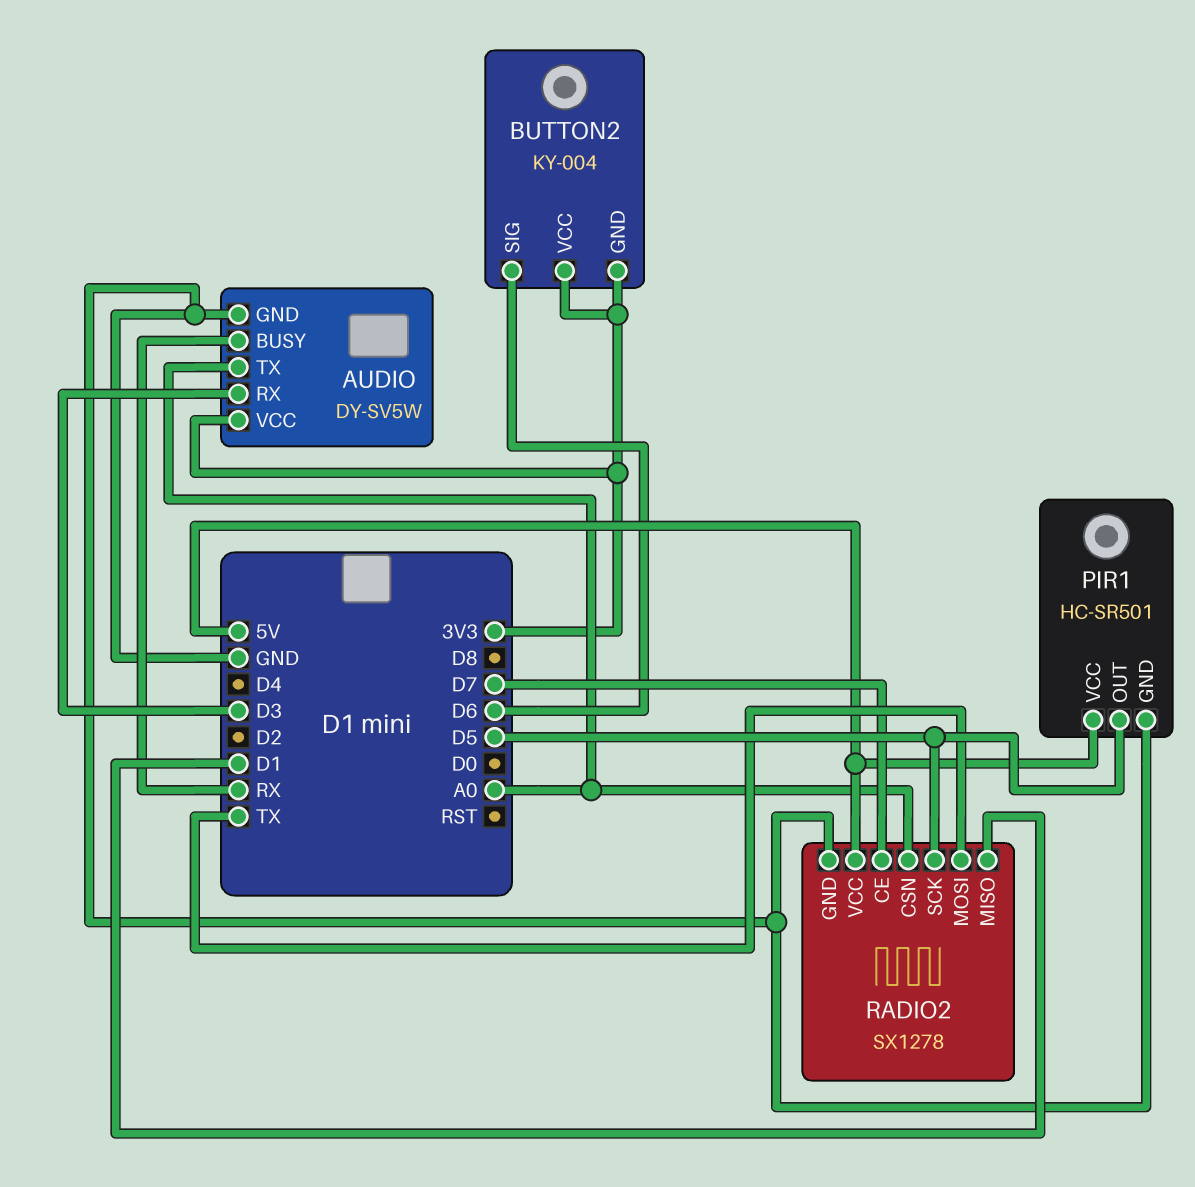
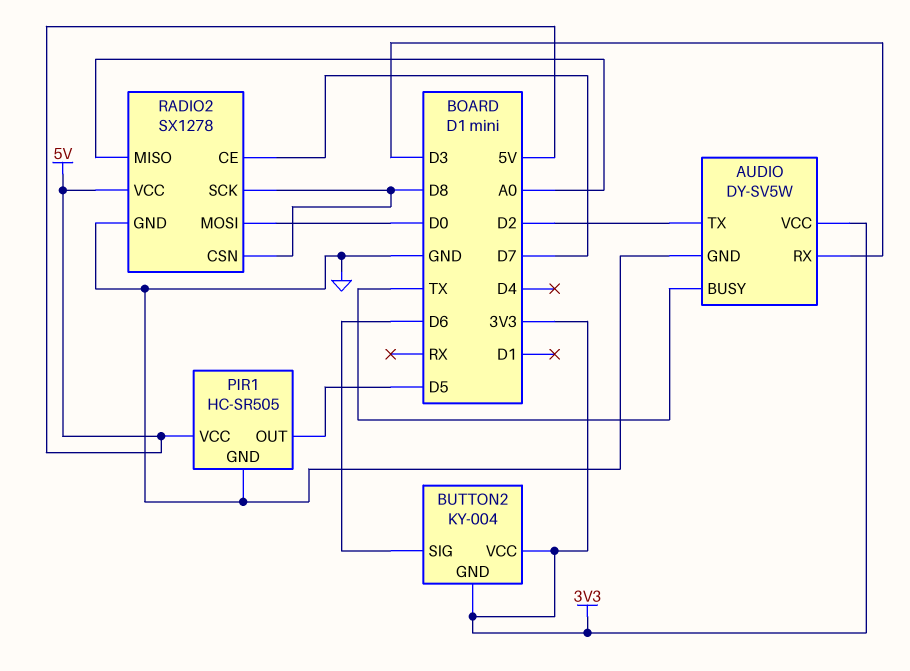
AUDIO pin BUSY: RX -> TX
AUDIO pin TX: A0 -> D2
PIR1: HC-SR501 -> HC-SR505
RADIO2 pin CSN: A0 -> D8
RADIO2 pin MISO: D1 -> A0
RADIO2 pin MOSI: TX -> D0
RADIO2 pin SCK: D5 -> D8

